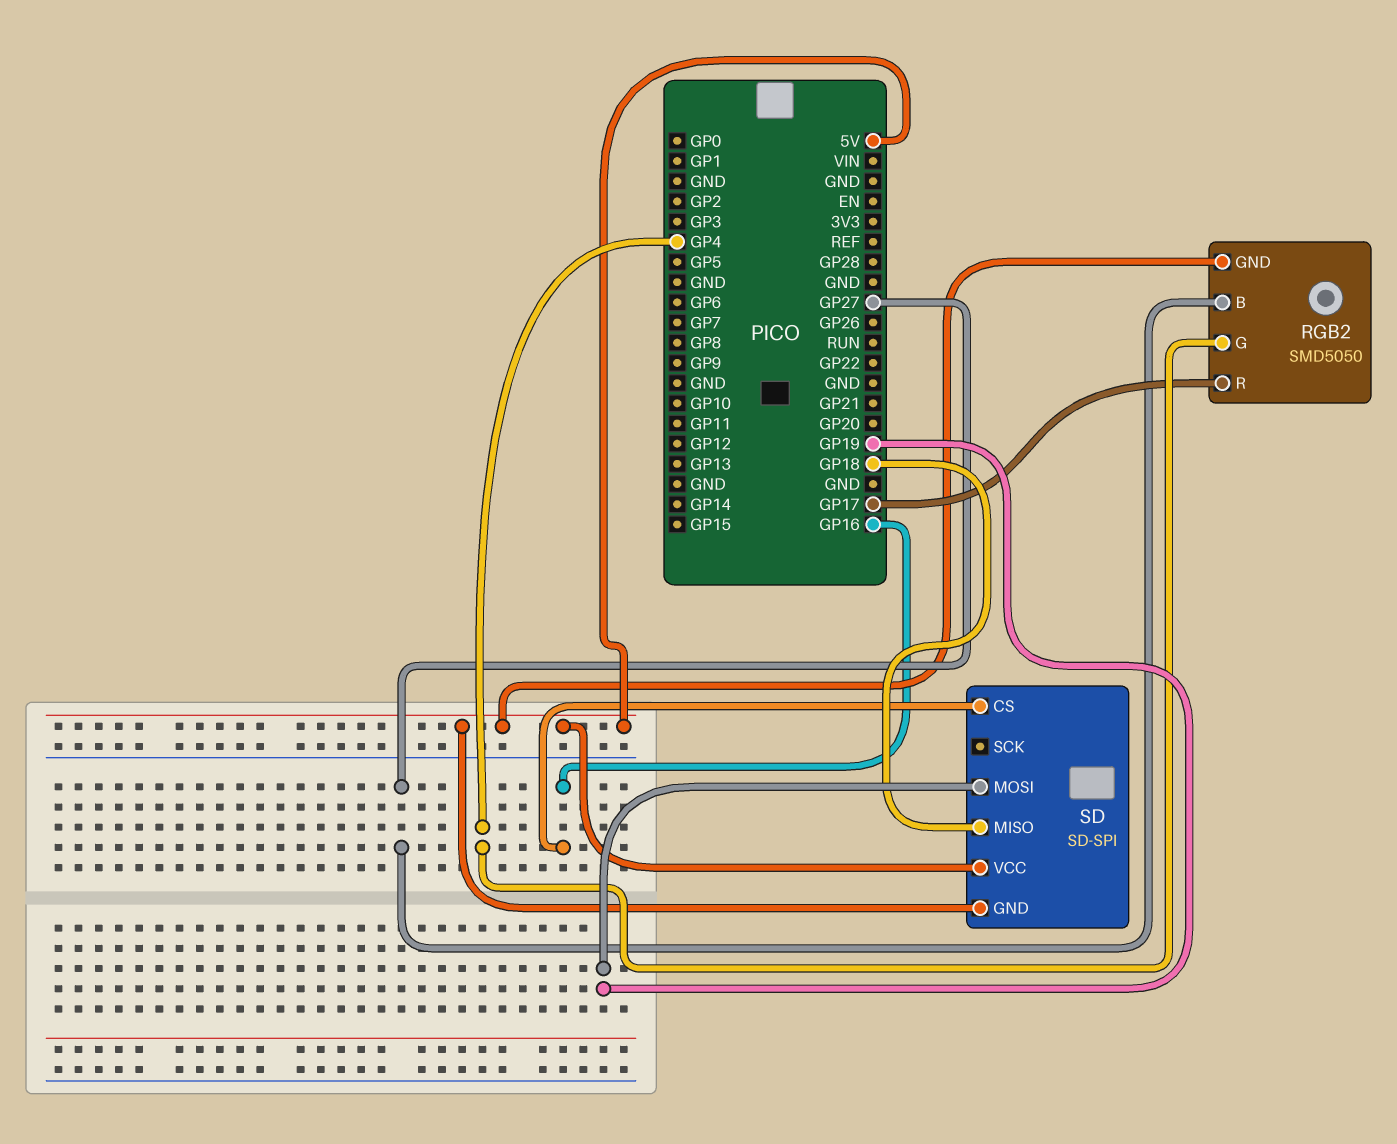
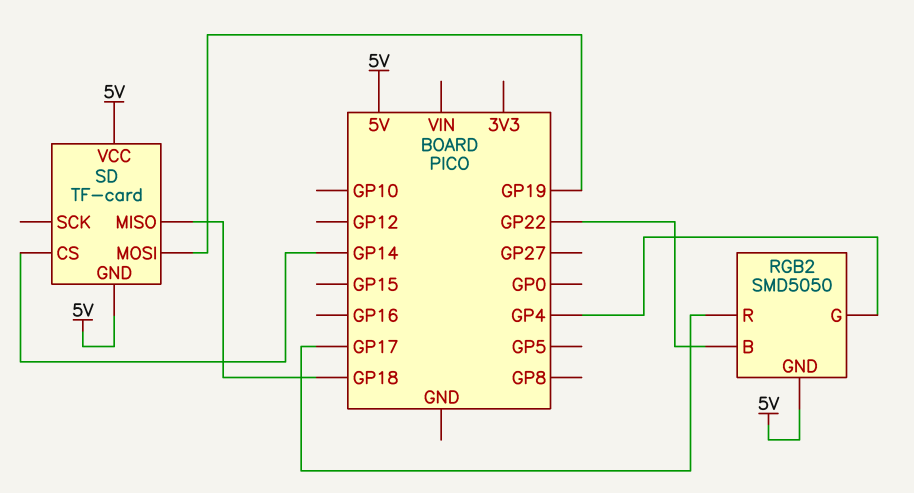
RGB2 pin B: GP27 -> GP22
SD: SD-SPI -> TF-card
SD pin CS: GP16 -> GP14

